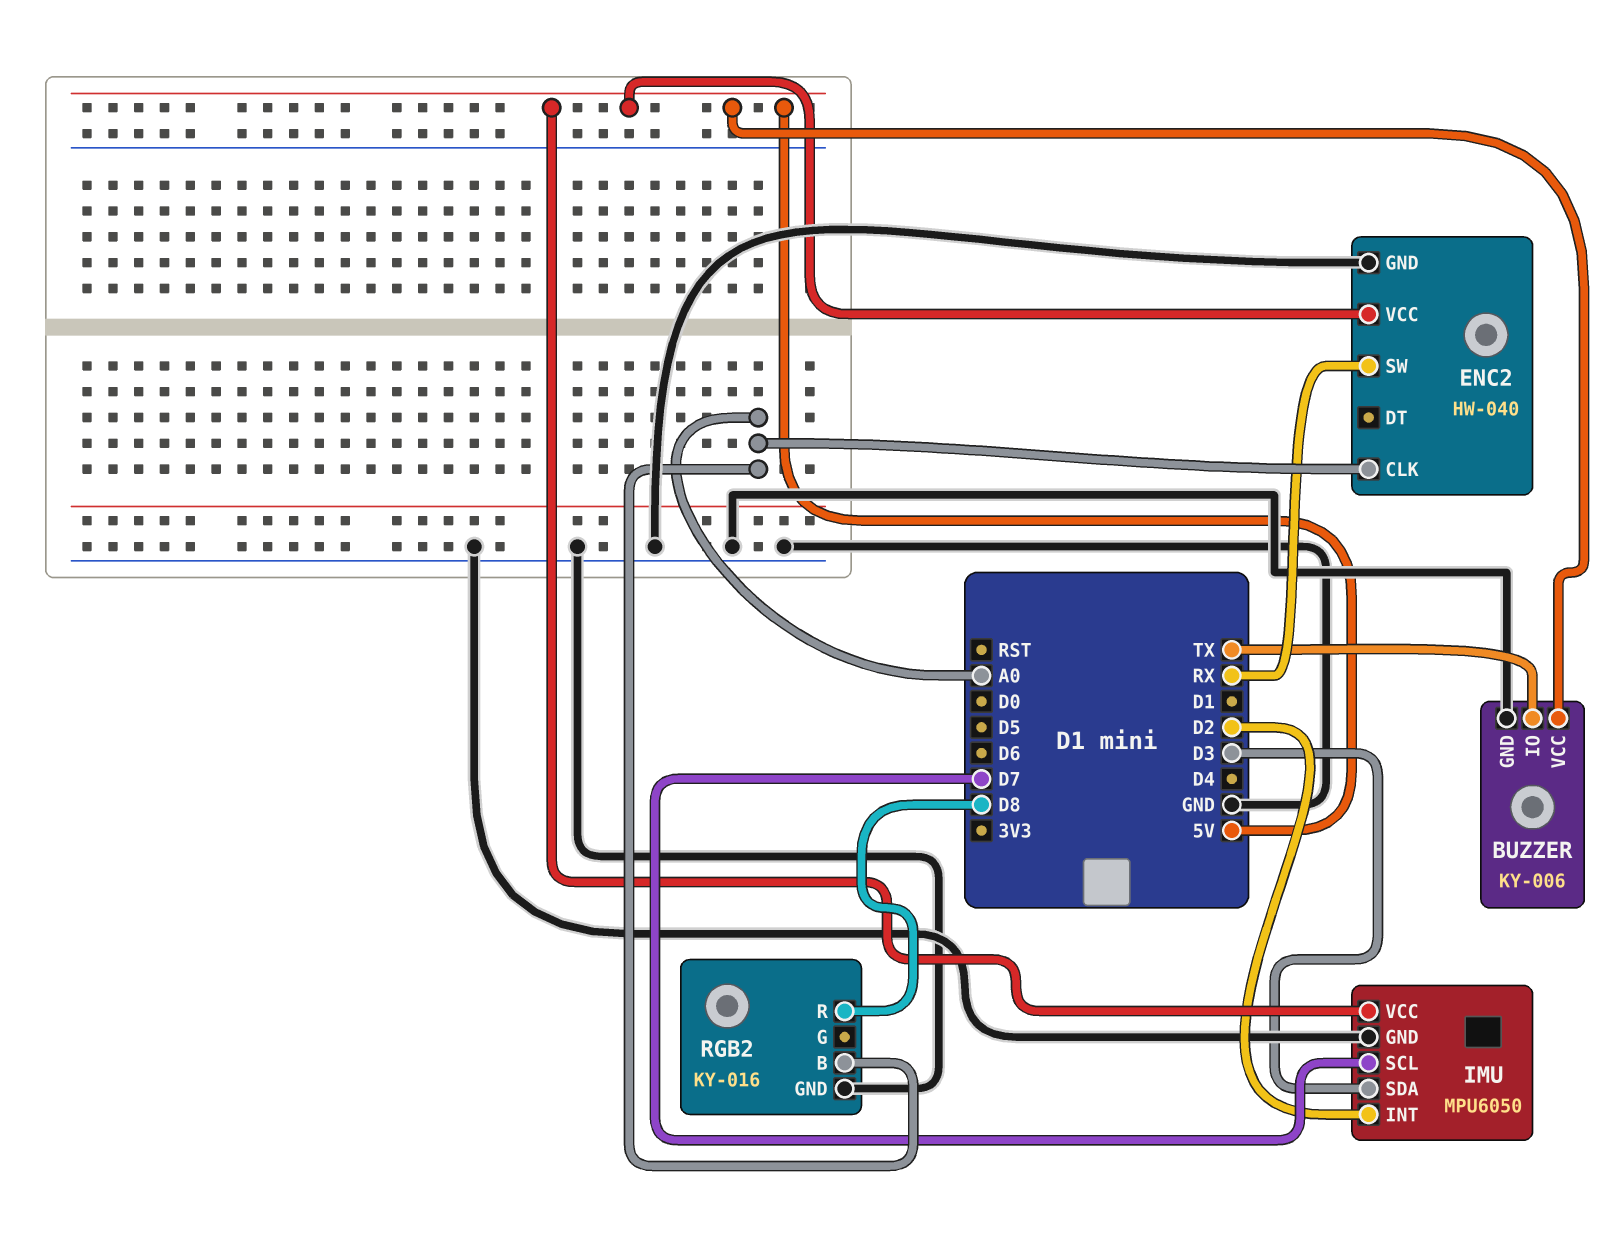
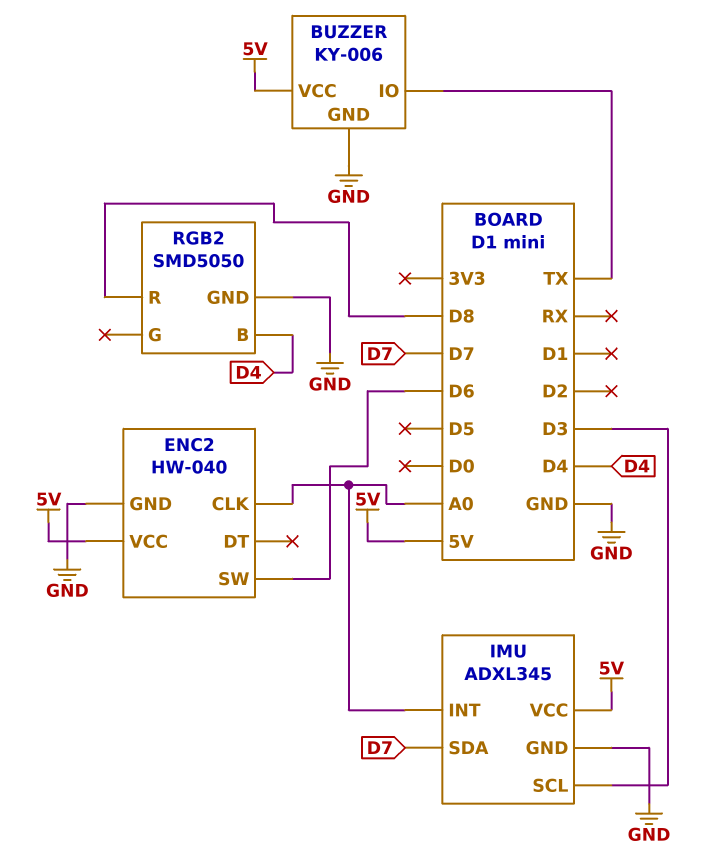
ENC2 pin SW: RX -> D6
IMU: MPU6050 -> ADXL345
IMU pin INT: D2 -> A0
IMU pin SCL: D7 -> D3
IMU pin SDA: D3 -> D7
RGB2: KY-016 -> SMD5050
RGB2 pin B: A0 -> D4

